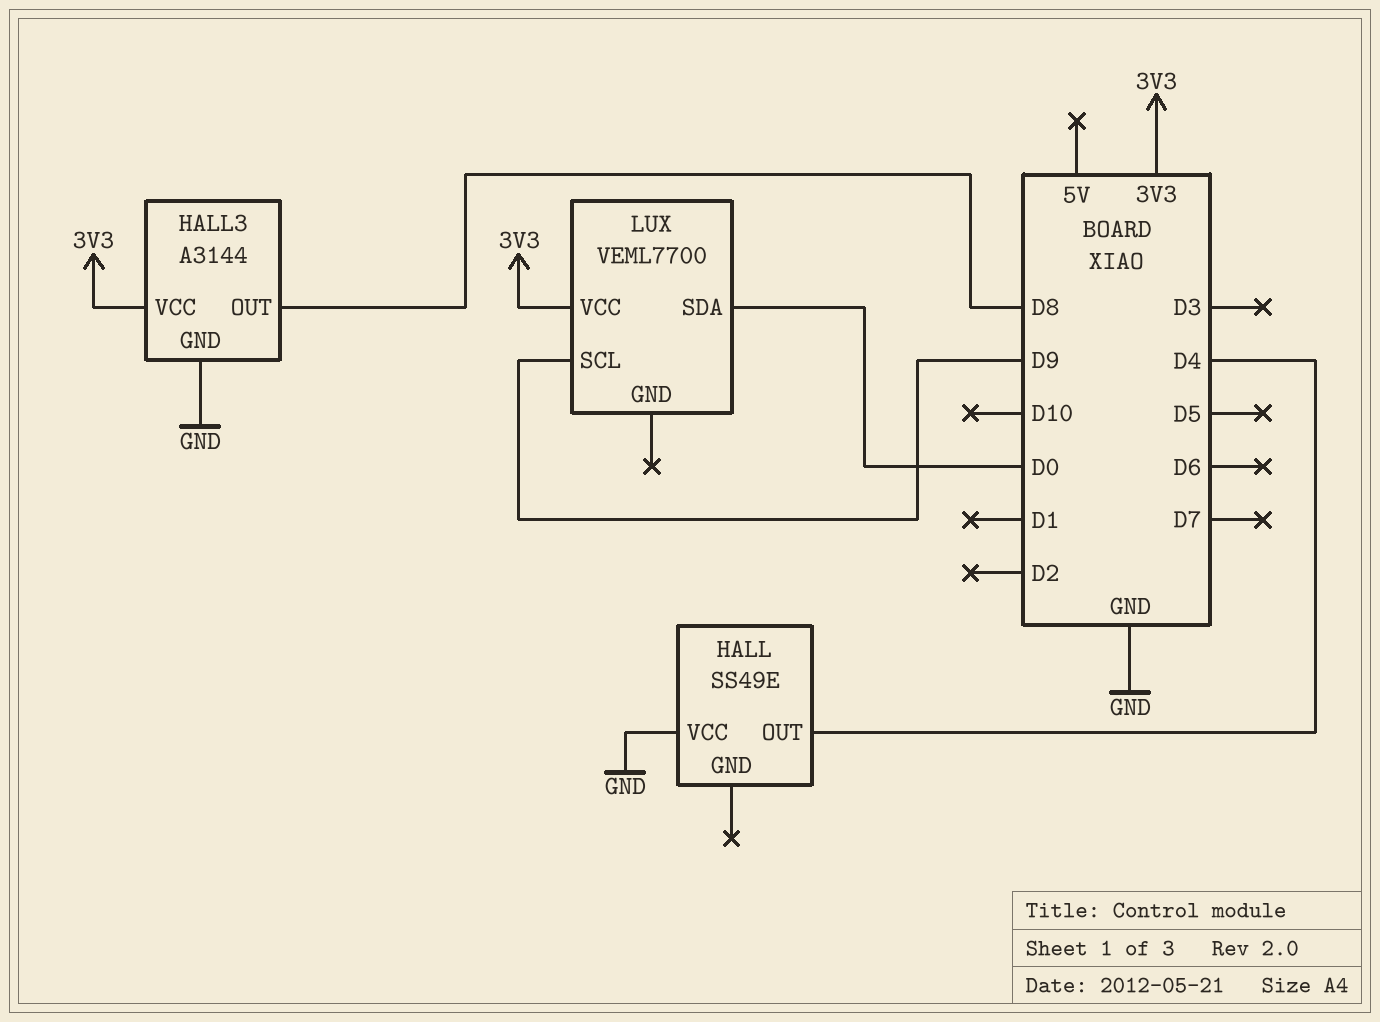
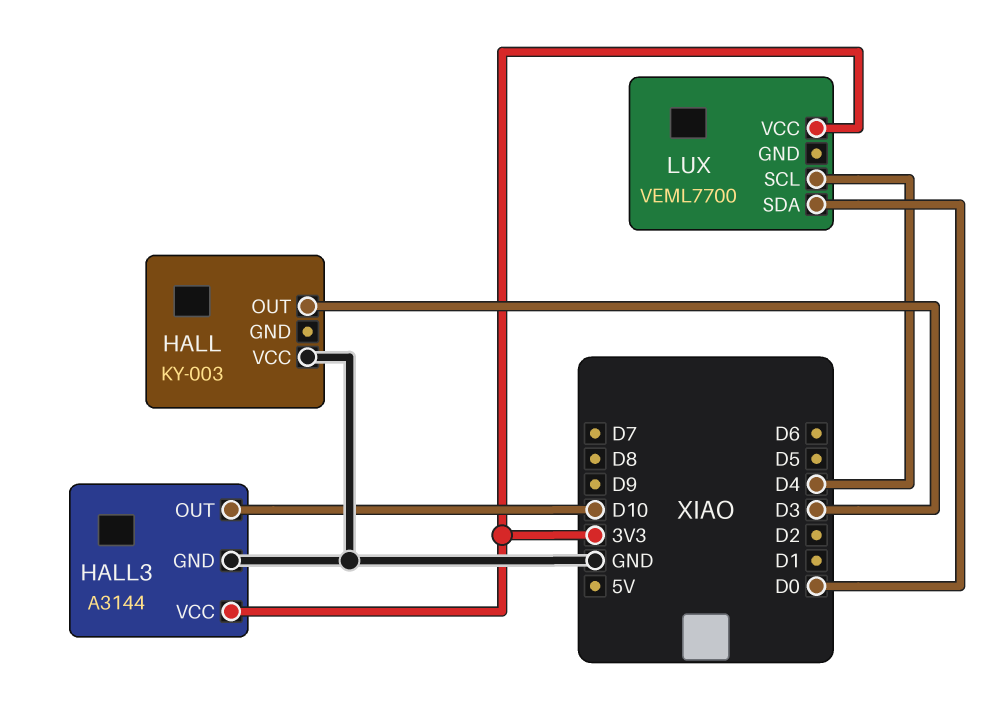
HALL: SS49E -> KY-003
HALL pin OUT: D4 -> D3
HALL3 pin OUT: D8 -> D10
LUX pin SCL: D9 -> D4

